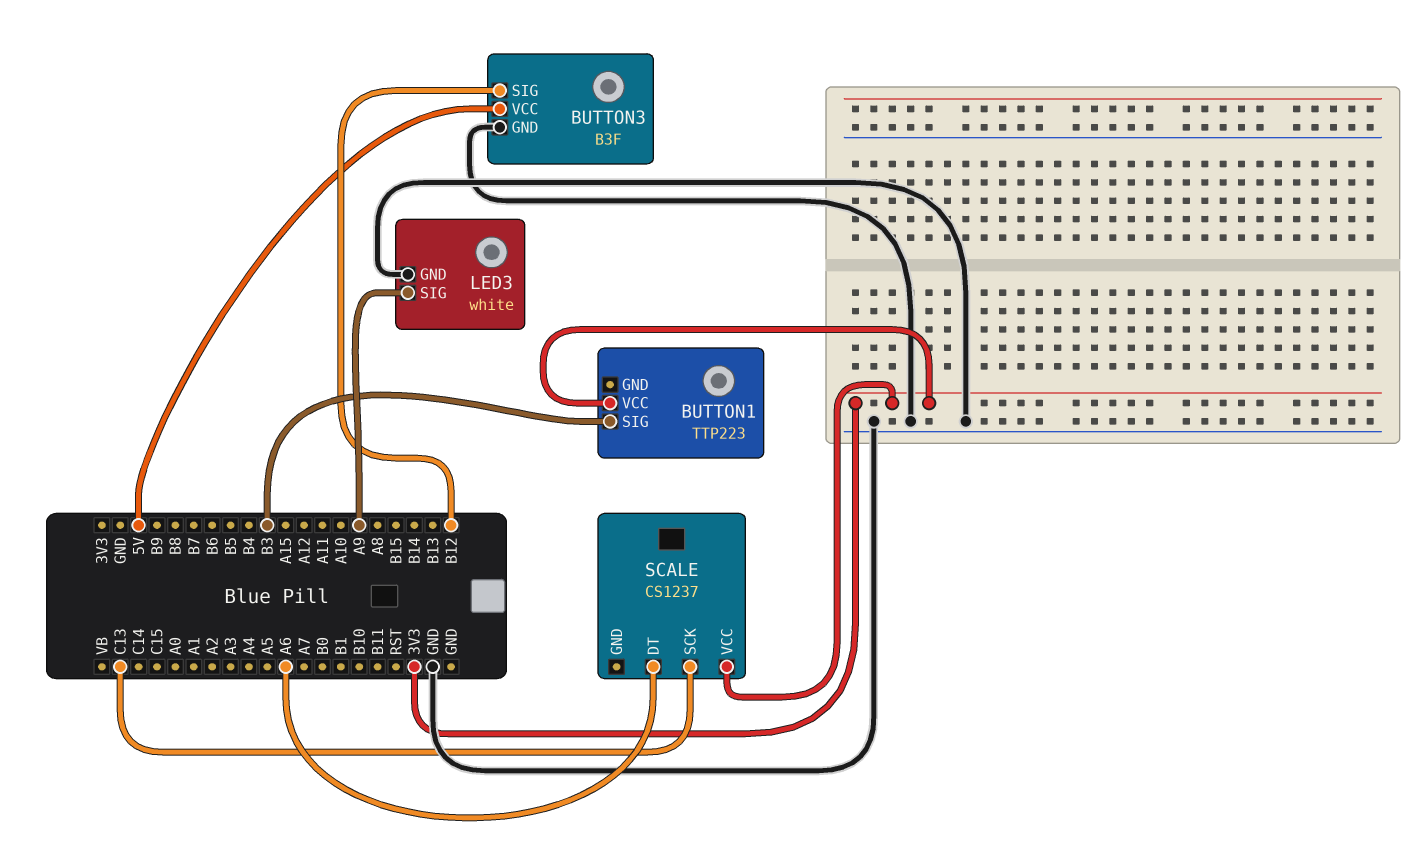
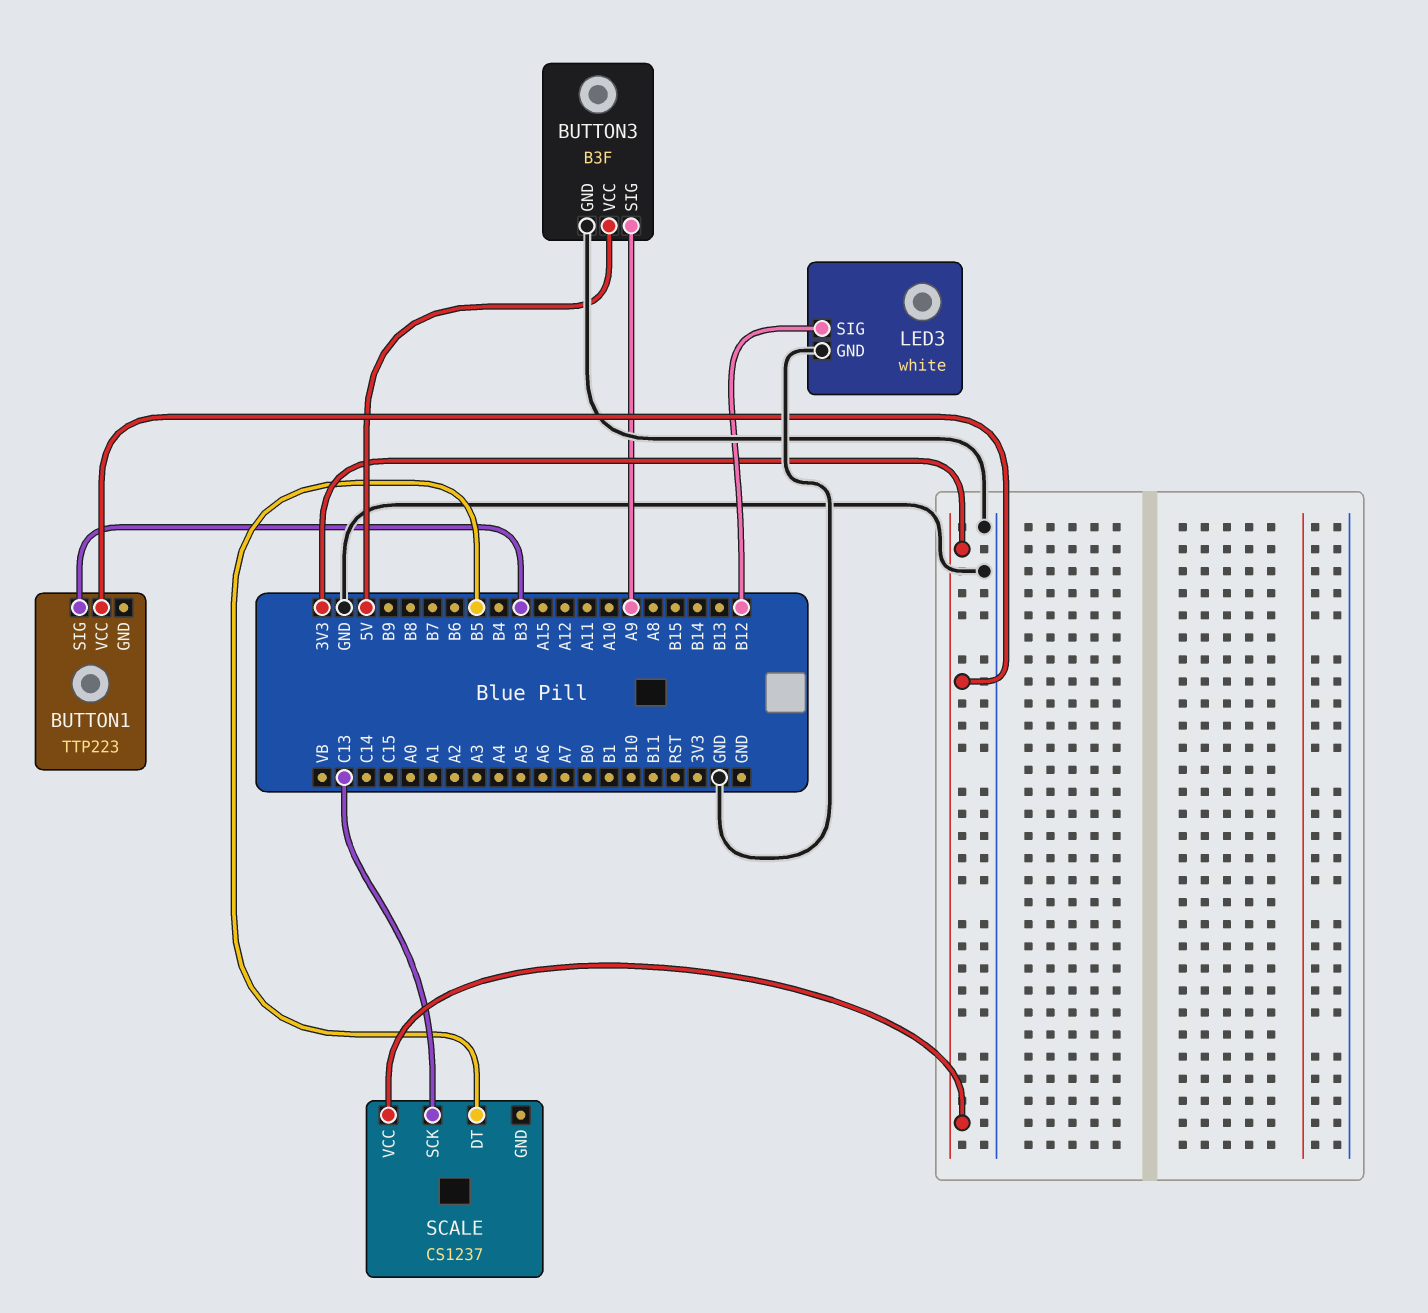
BUTTON3 pin SIG: B12 -> A9
LED3 pin SIG: A9 -> B12
SCALE pin DT: A6 -> B5

